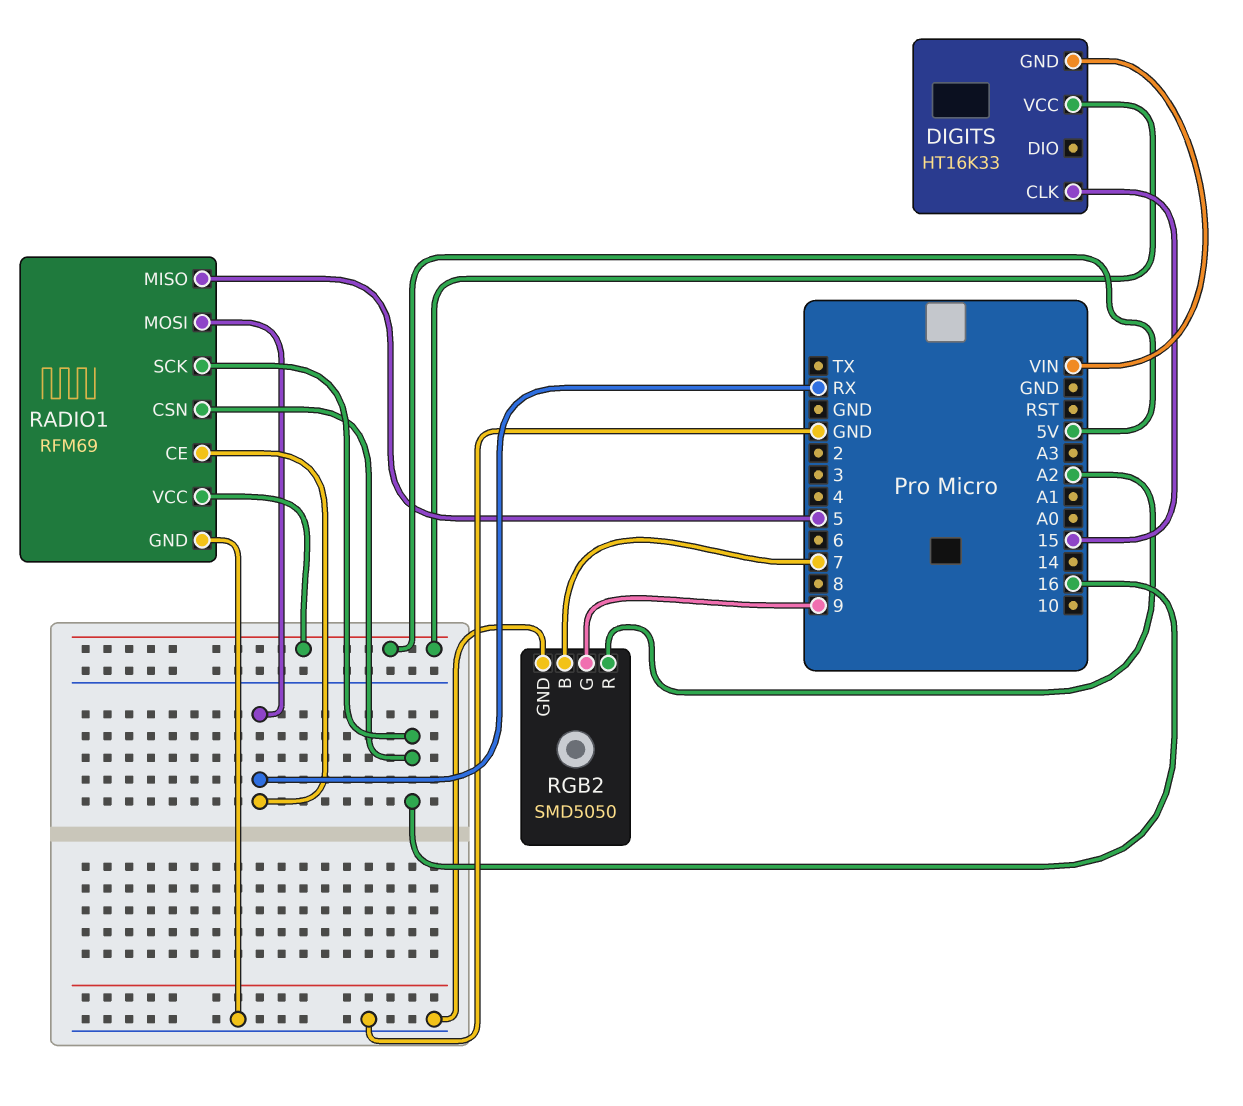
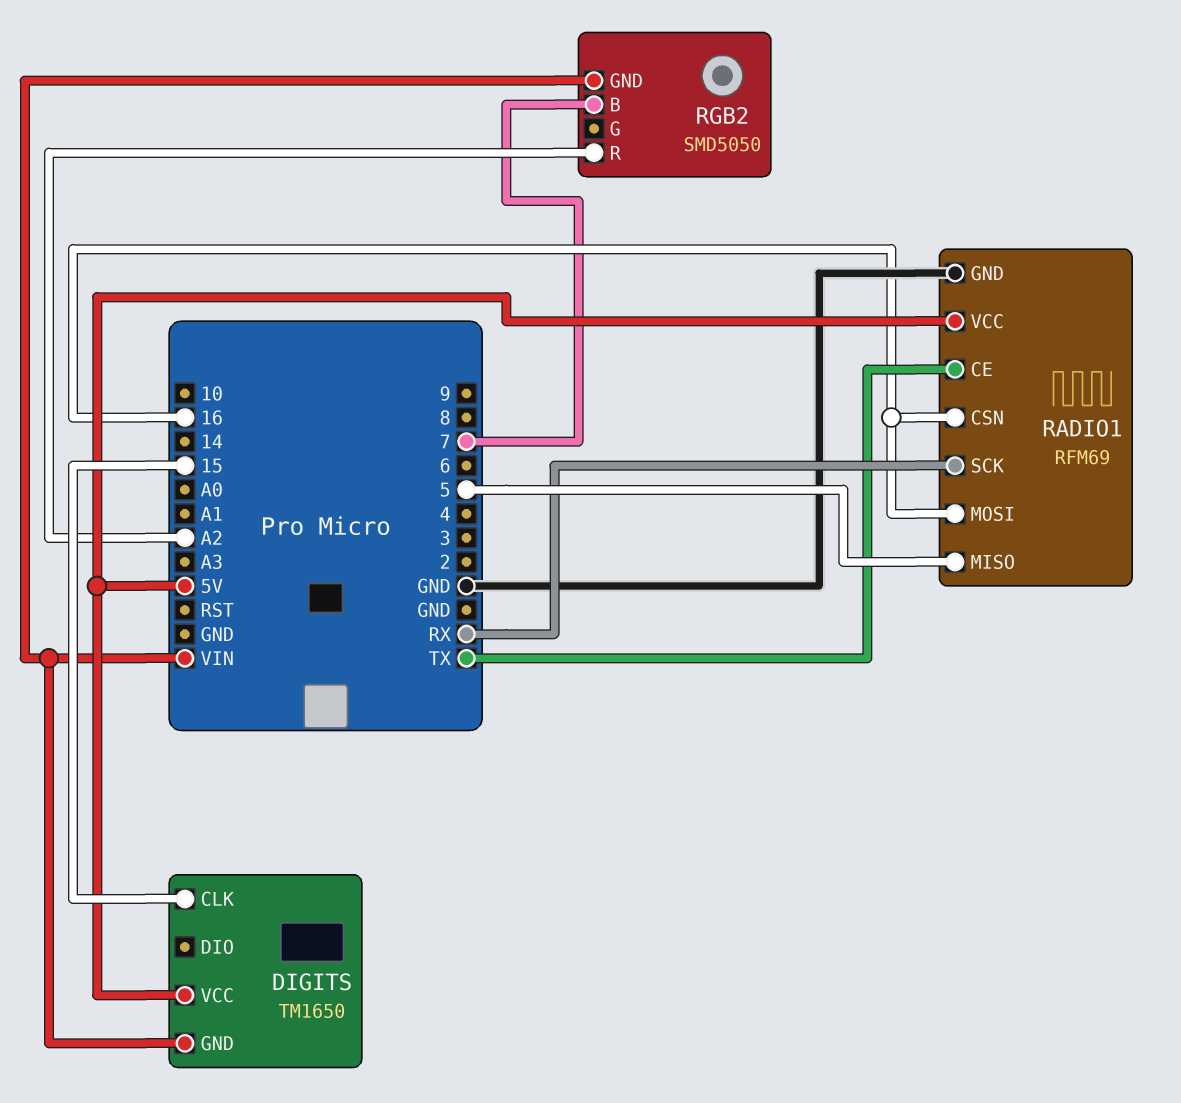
DIGITS: HT16K33 -> TM1650
RADIO1 pin CE: RX -> TX
RADIO1 pin MOSI: RX -> 16
RADIO1 pin SCK: 16 -> RX
RGB2 pin G: 9 -> none
RGB2 pin GND: GND -> VIN

